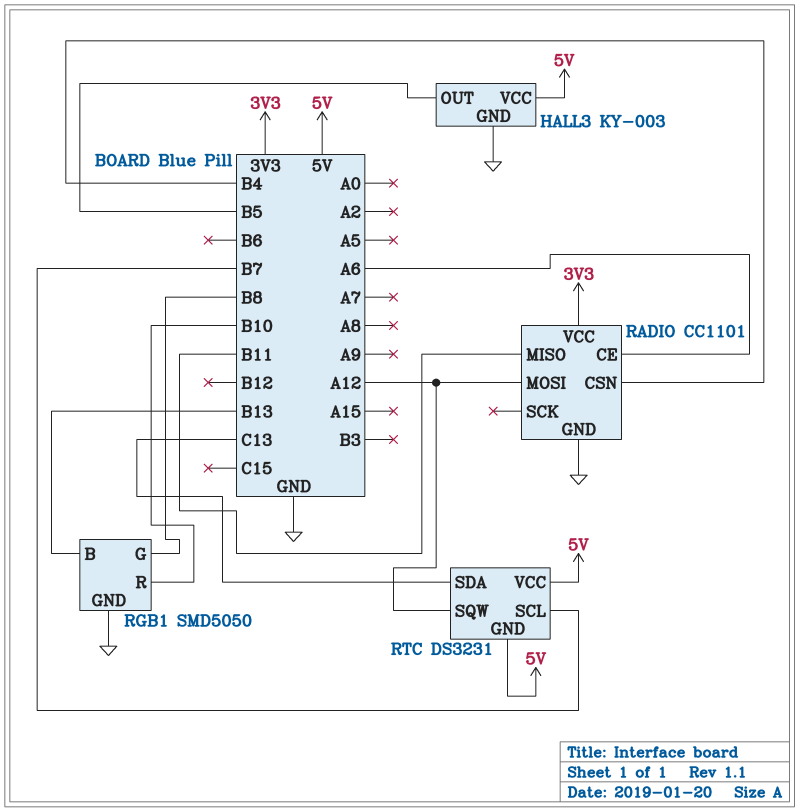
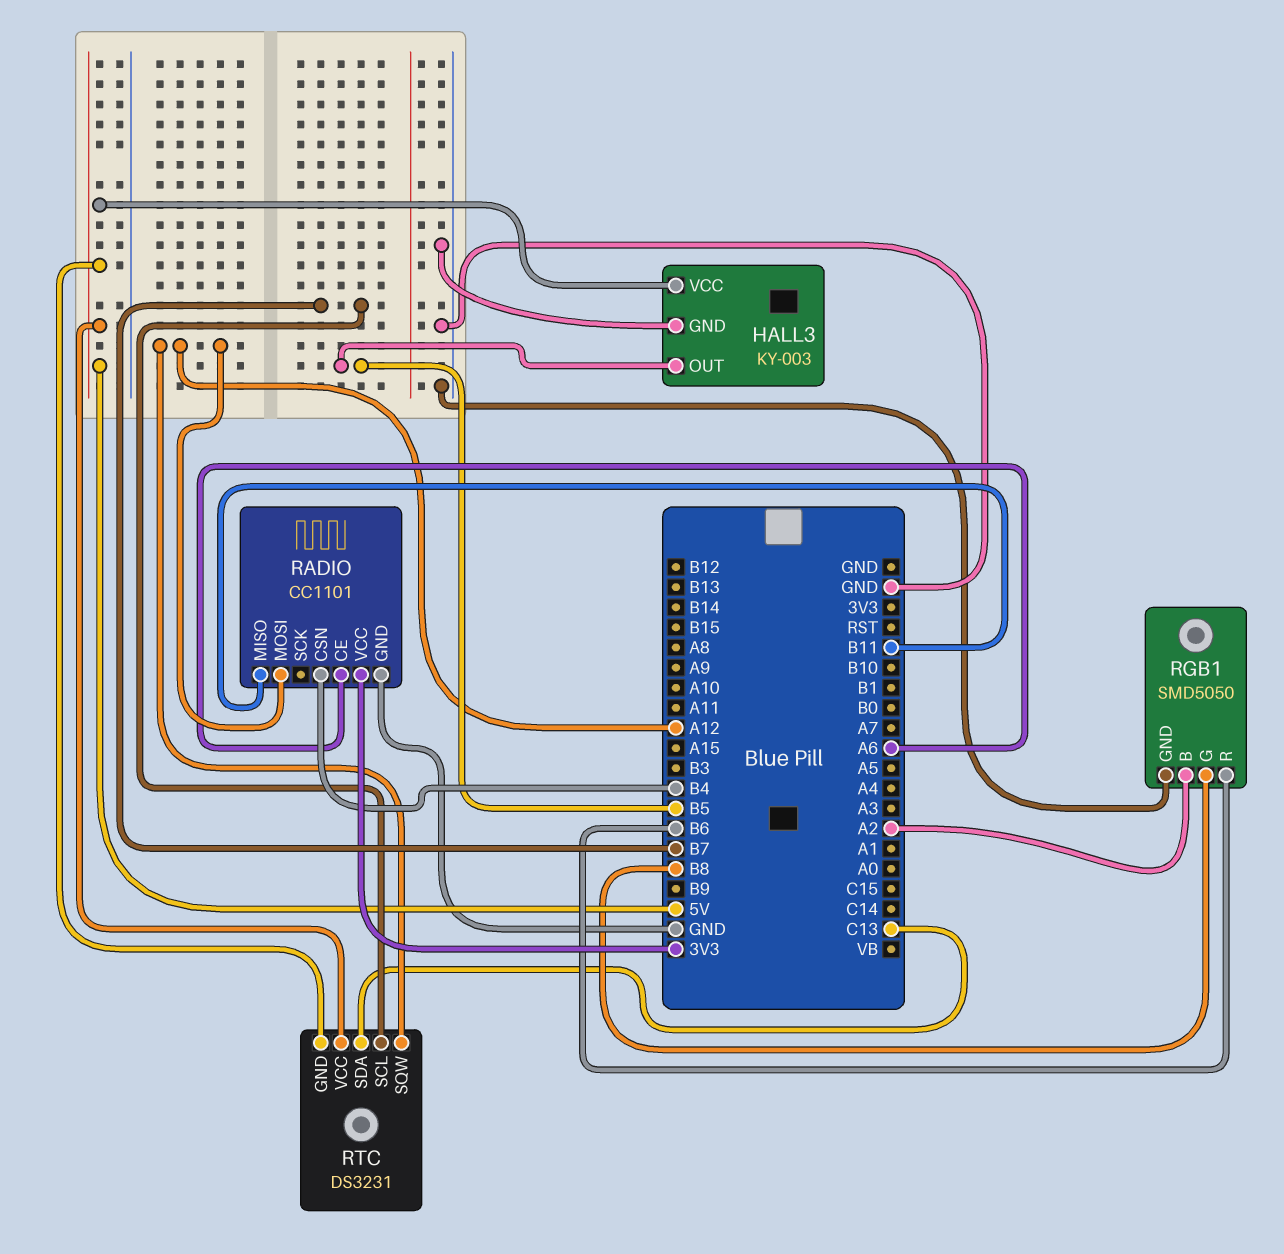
RGB1 pin B: B13 -> A2
RGB1 pin R: B10 -> B6

